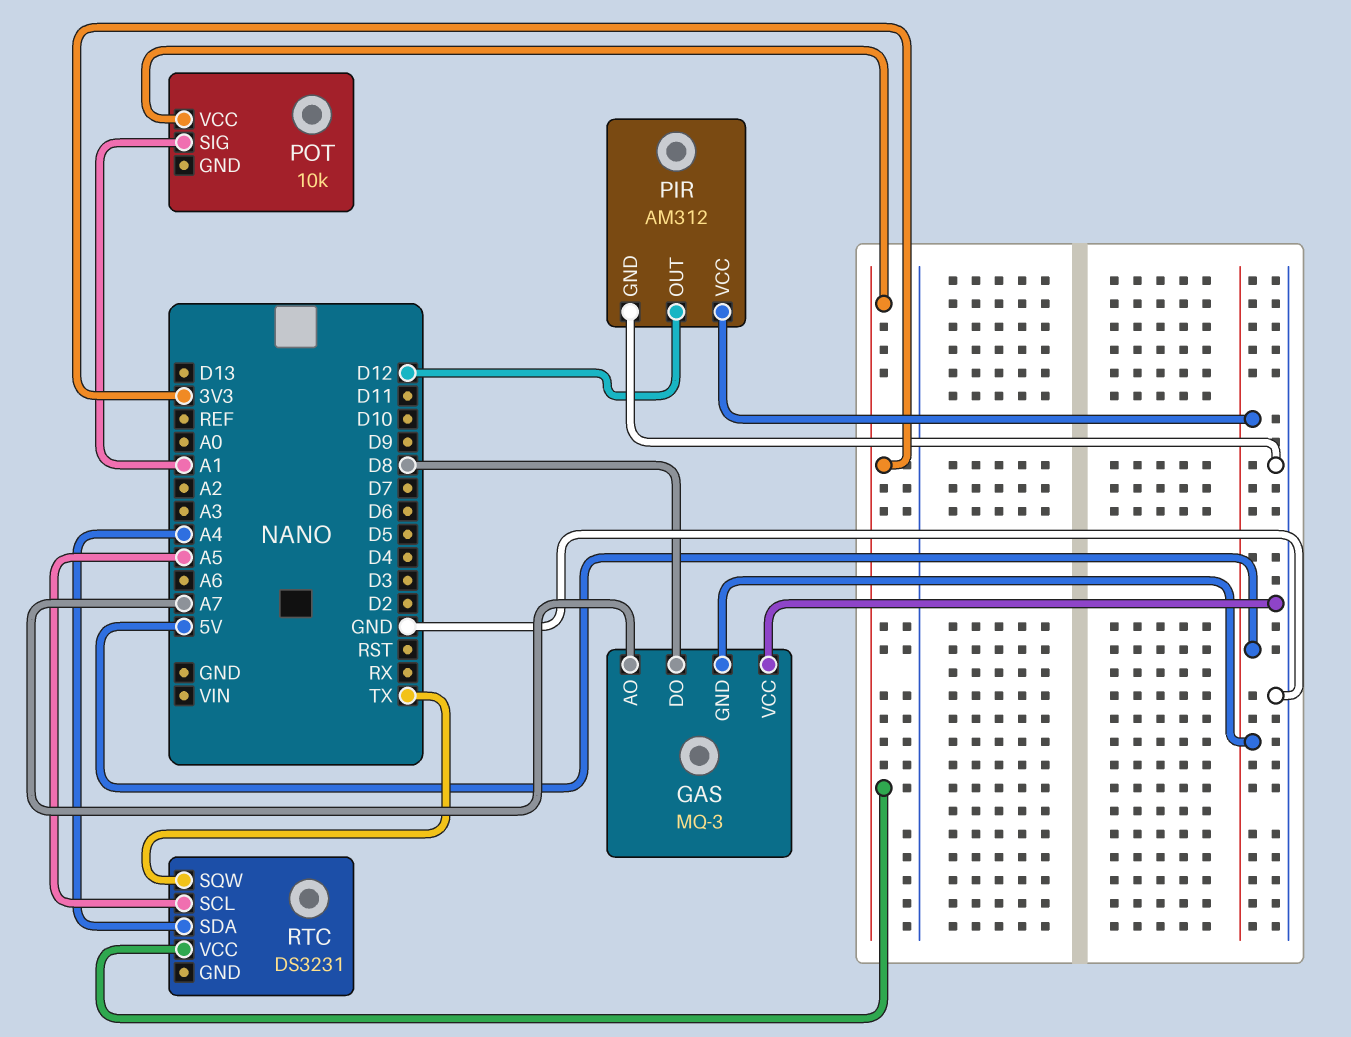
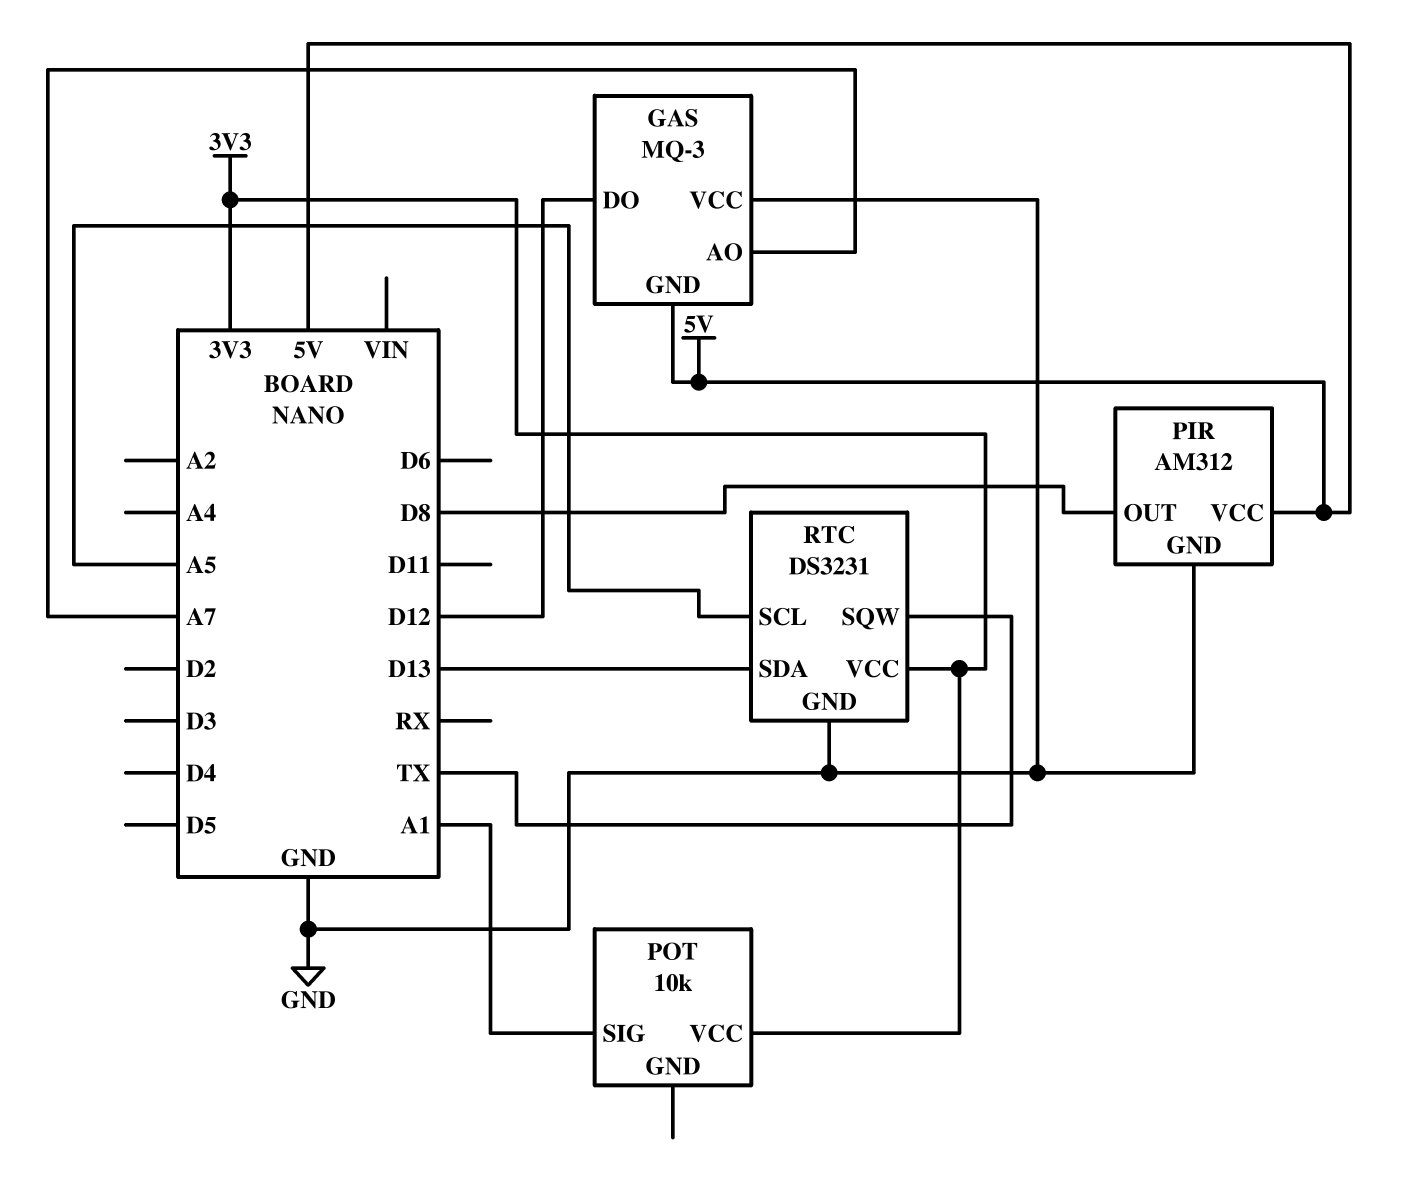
GAS pin DO: D8 -> D12
PIR pin OUT: D12 -> D8
RTC pin GND: none -> GND
RTC pin SDA: A4 -> D13

